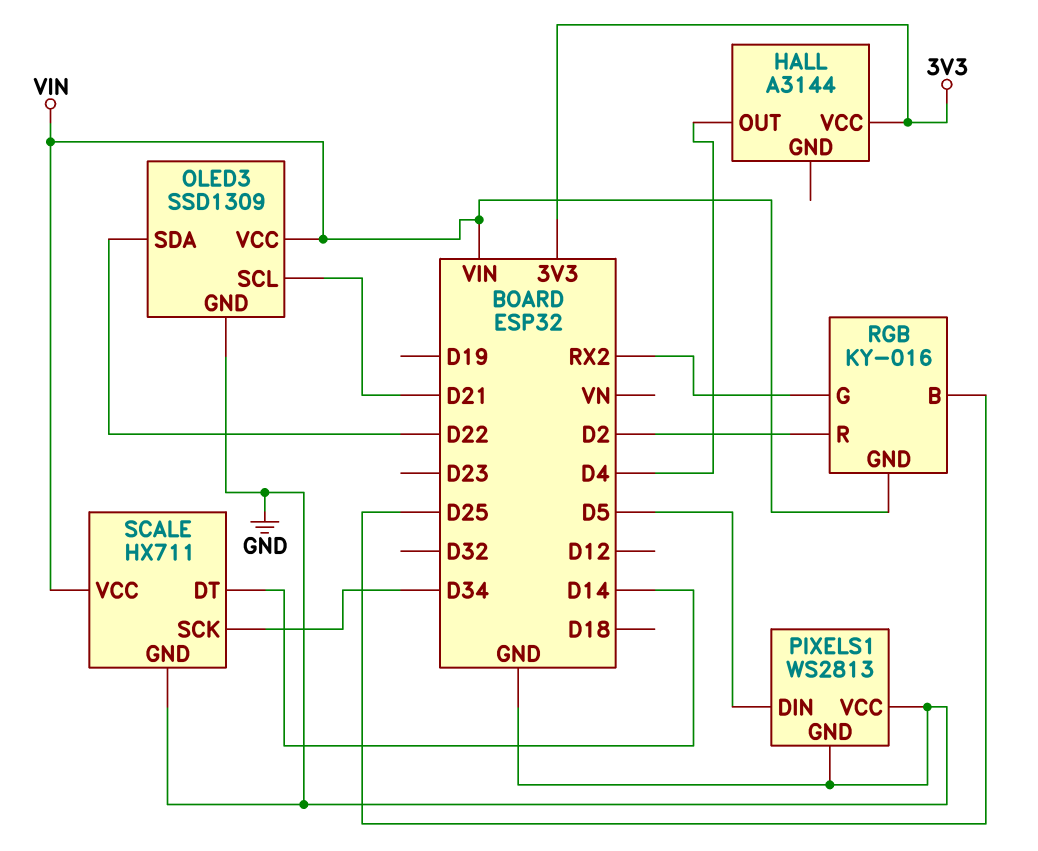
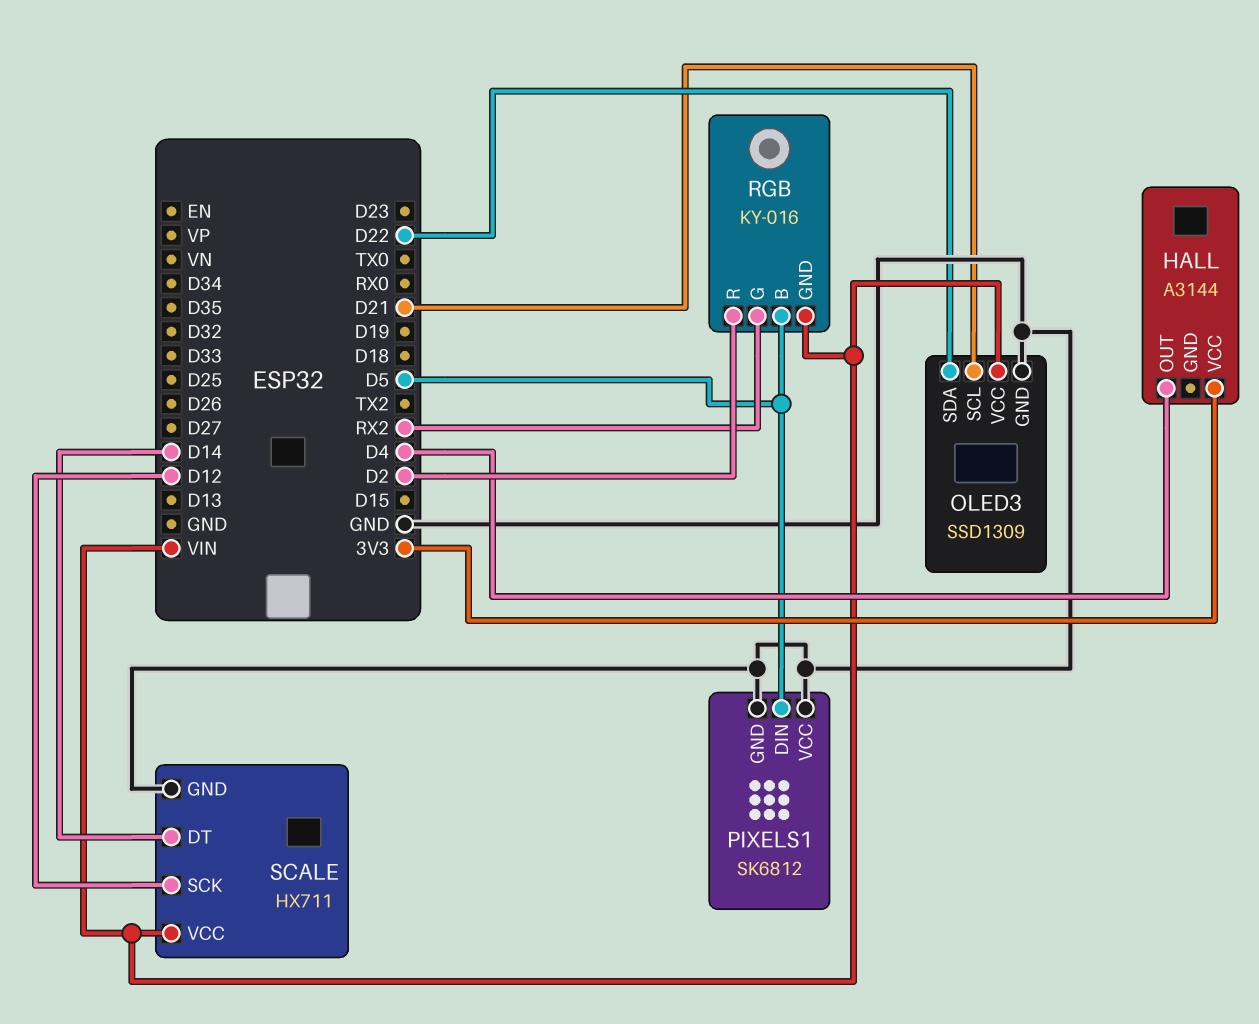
PIXELS1: WS2813 -> SK6812
RGB pin B: D25 -> D5
SCALE pin SCK: D34 -> D12

